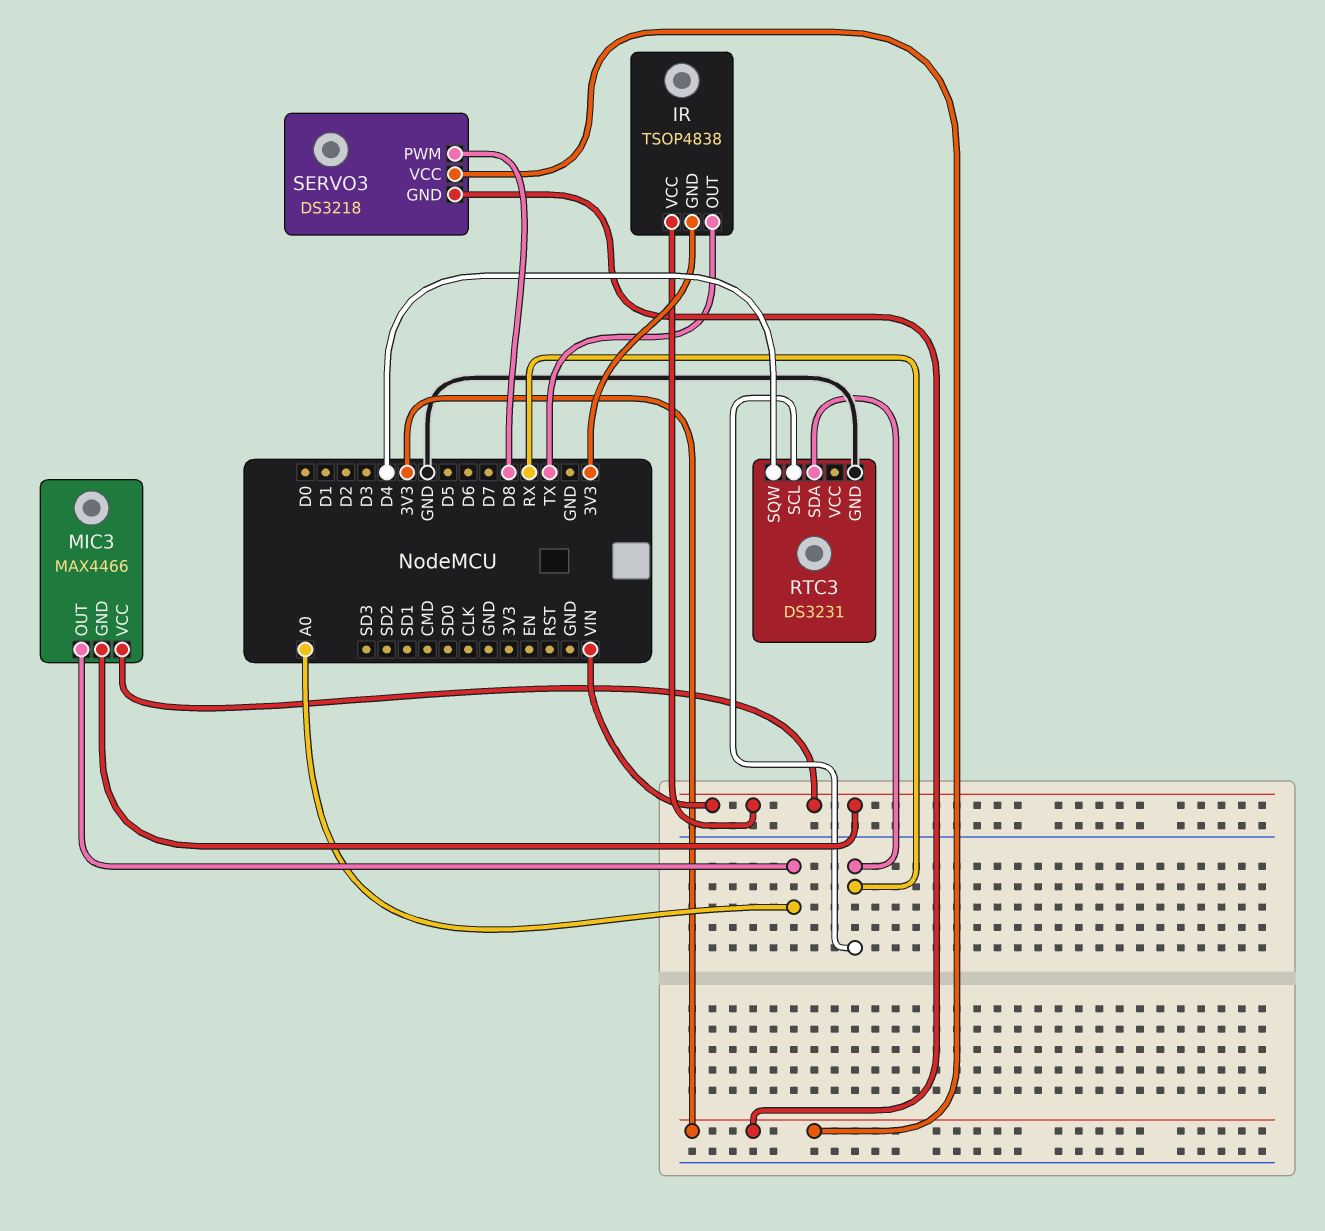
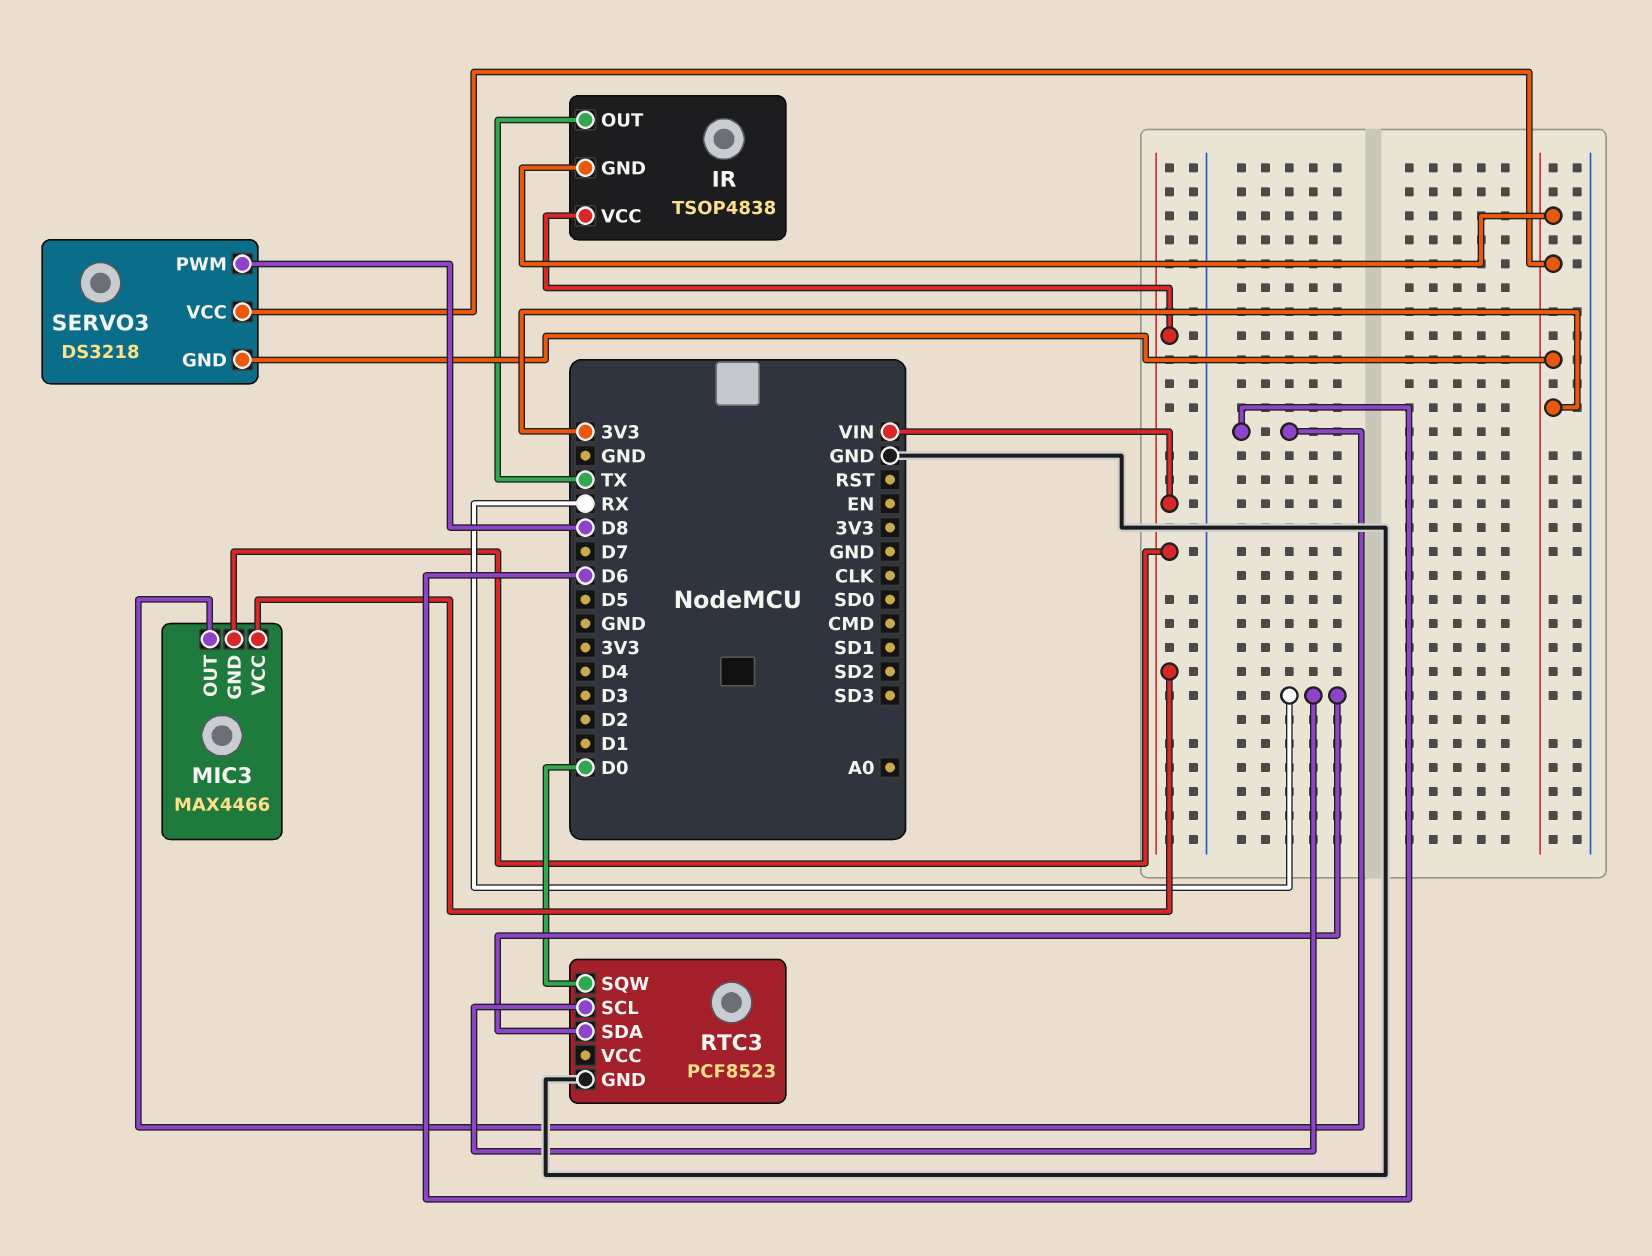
MIC3 pin OUT: A0 -> D6
RTC3: DS3231 -> PCF8523
RTC3 pin SQW: D4 -> D0

